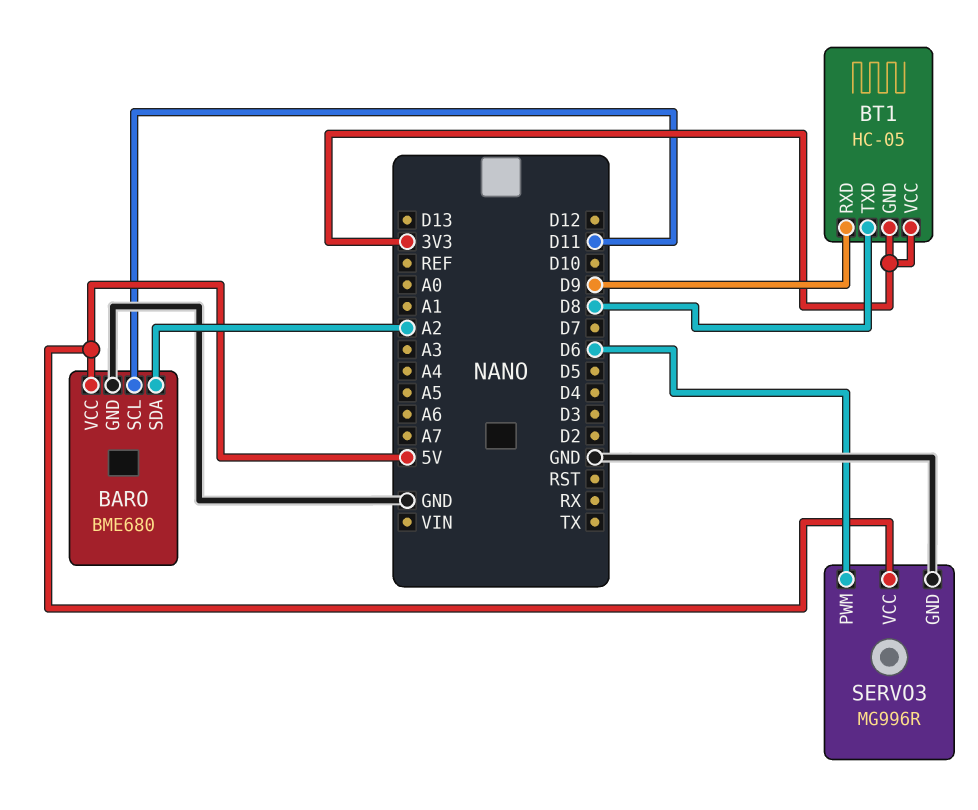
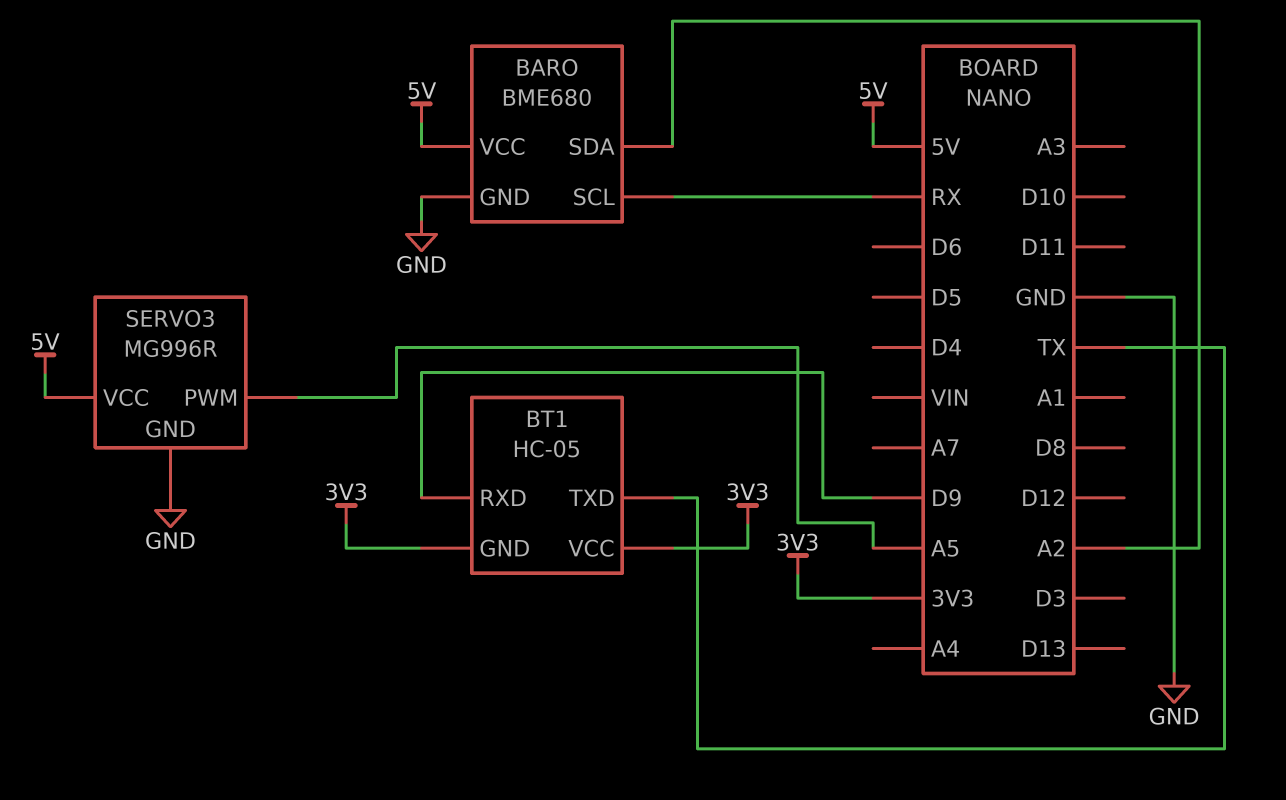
BARO pin SCL: D11 -> RX
BT1 pin TXD: D8 -> TX
SERVO3 pin PWM: D6 -> A5

